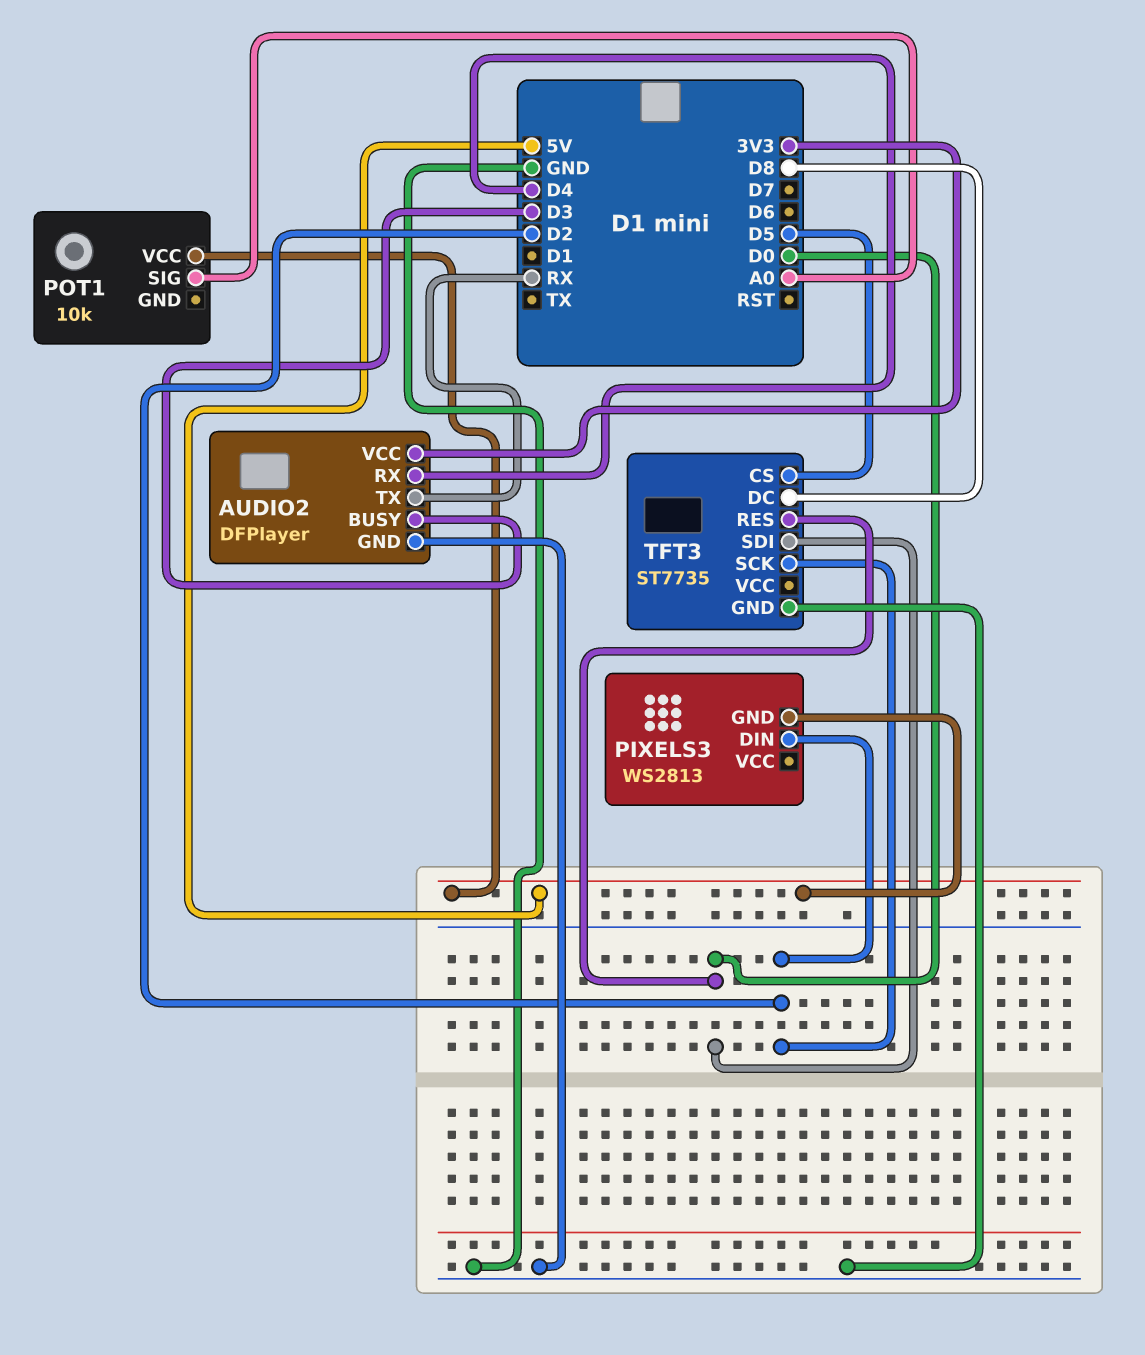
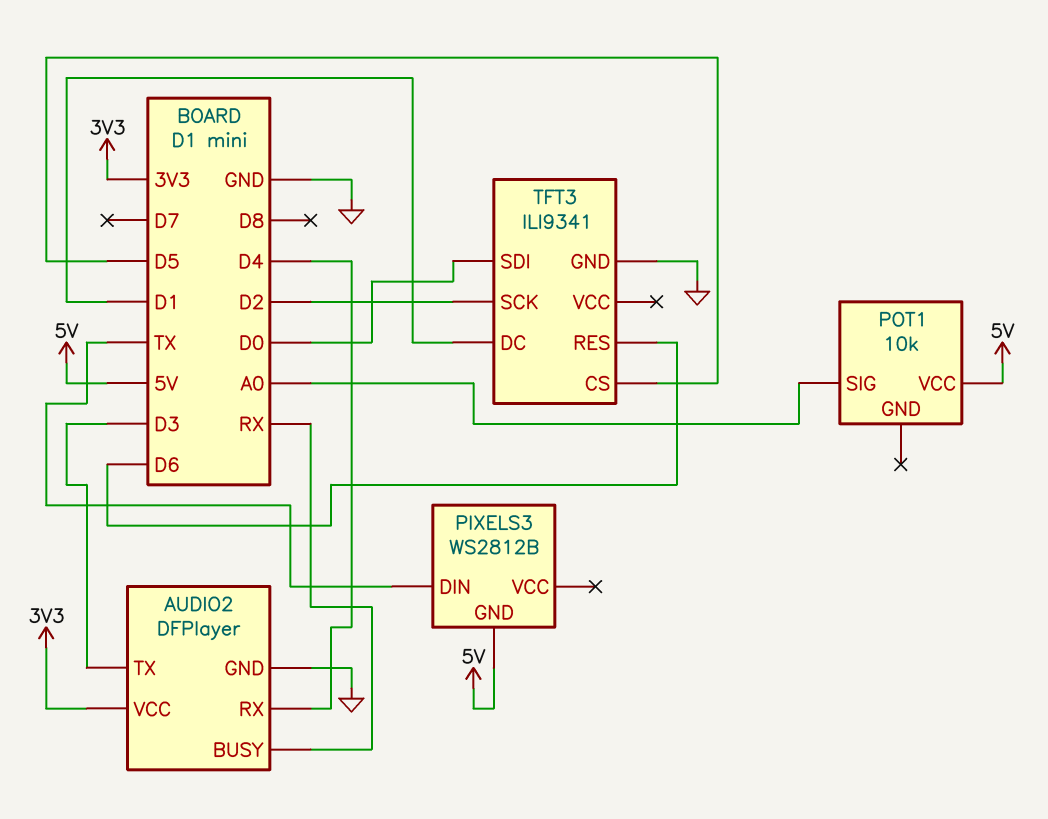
AUDIO2 pin BUSY: D3 -> RX
AUDIO2 pin TX: RX -> D3
PIXELS3: WS2813 -> WS2812B
PIXELS3 pin DIN: D2 -> TX
TFT3: ST7735 -> ILI9341
TFT3 pin DC: D8 -> D1
TFT3 pin RES: D0 -> D6

